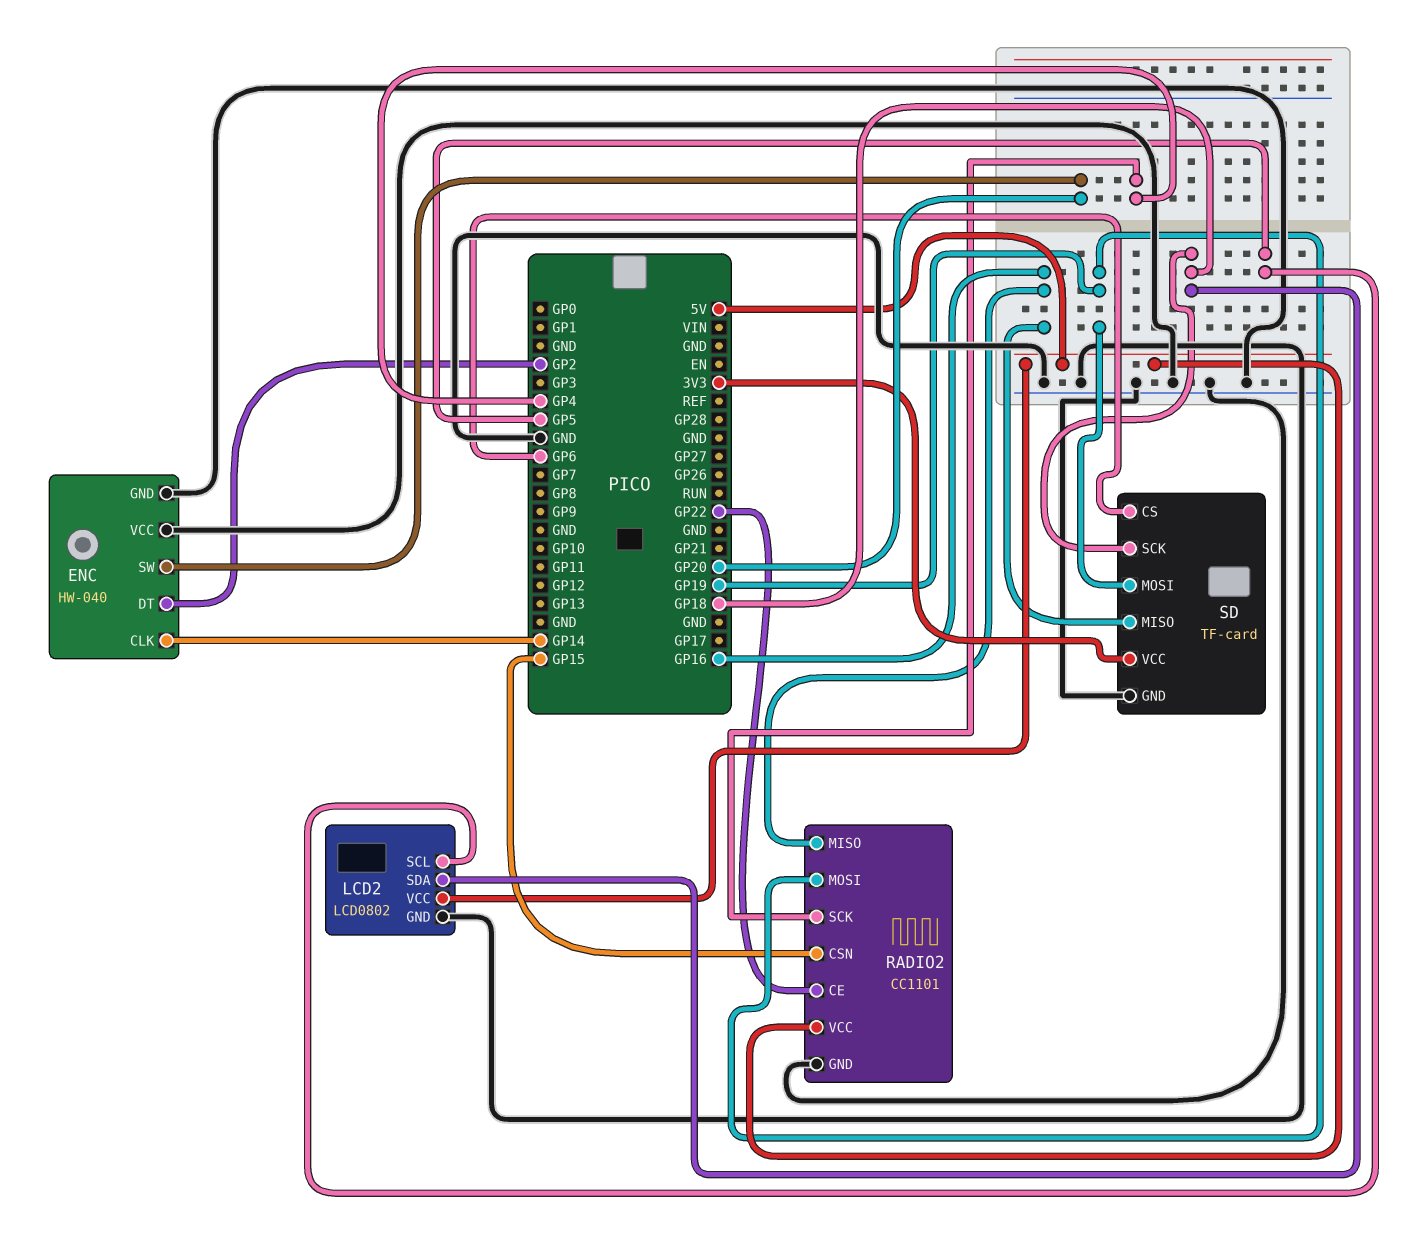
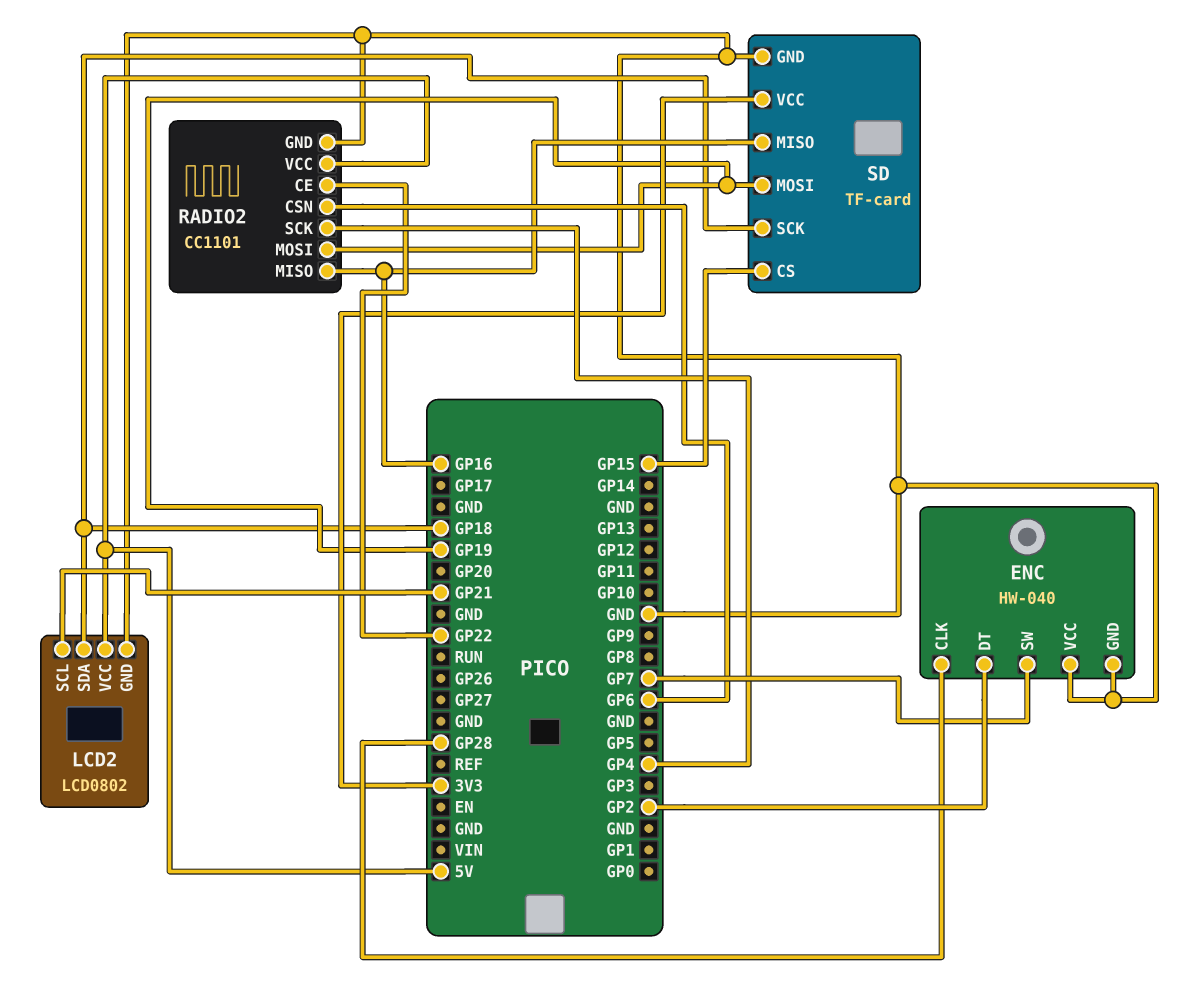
ENC pin CLK: GP14 -> GP28
ENC pin SW: GP20 -> GP7
LCD2 pin SCL: GP5 -> GP21
RADIO2 pin CSN: GP15 -> GP6
SD pin CS: GP6 -> GP15

